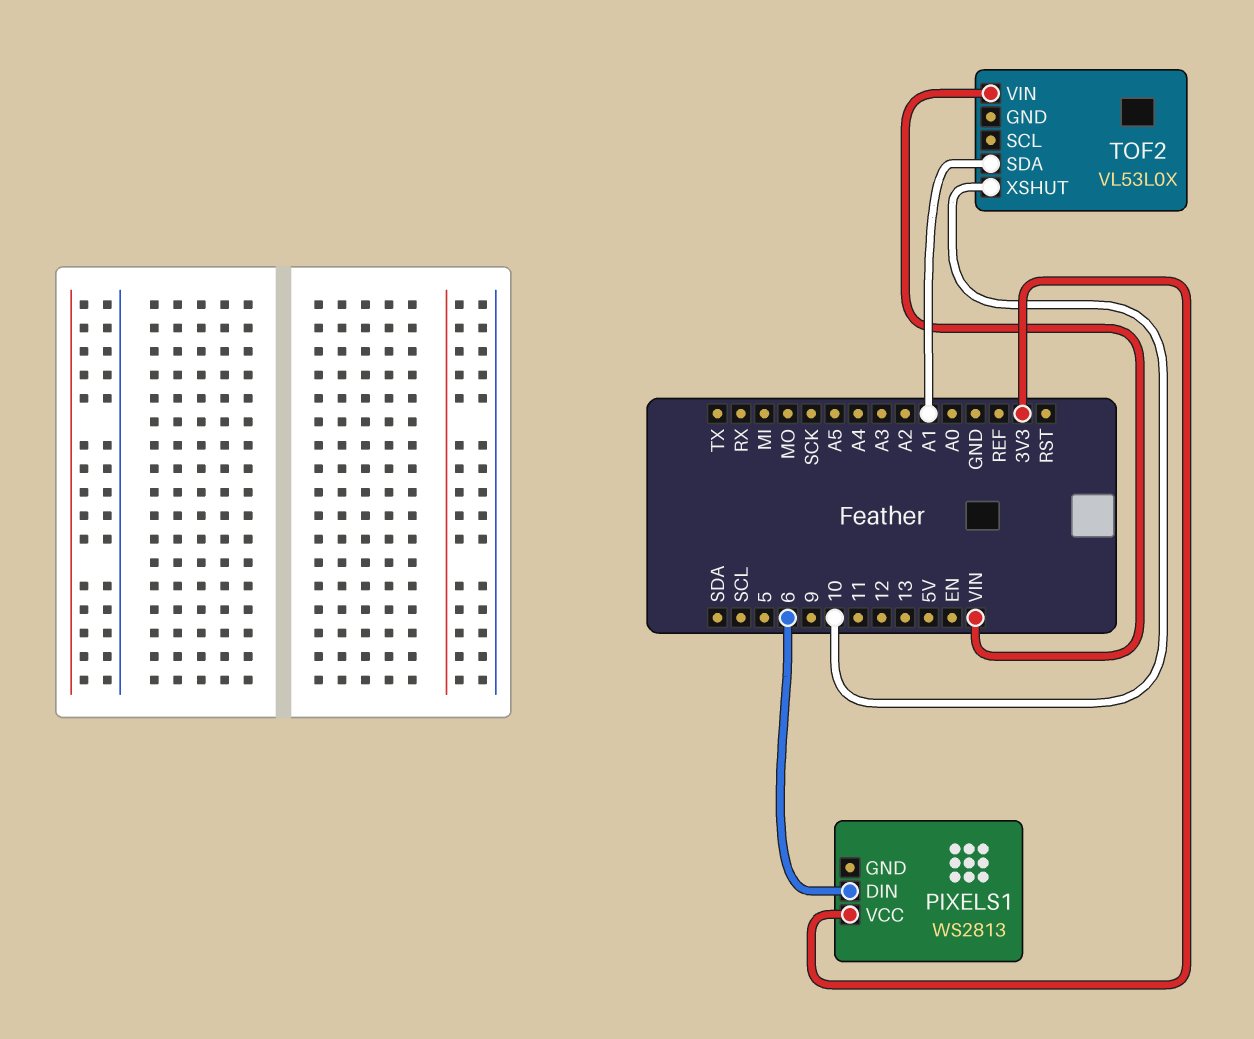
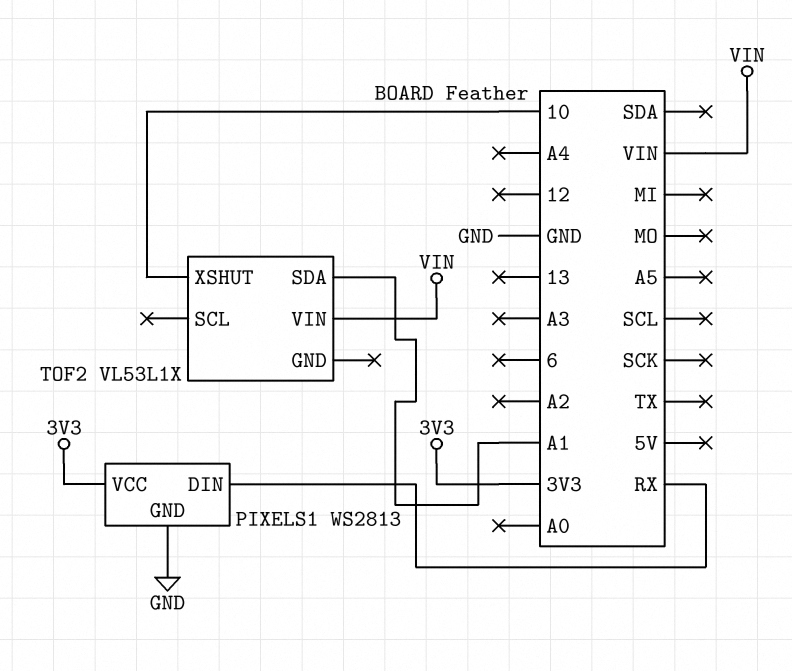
PIXELS1 pin DIN: 6 -> RX
PIXELS1 pin GND: none -> GND
TOF2: VL53L0X -> VL53L1X

